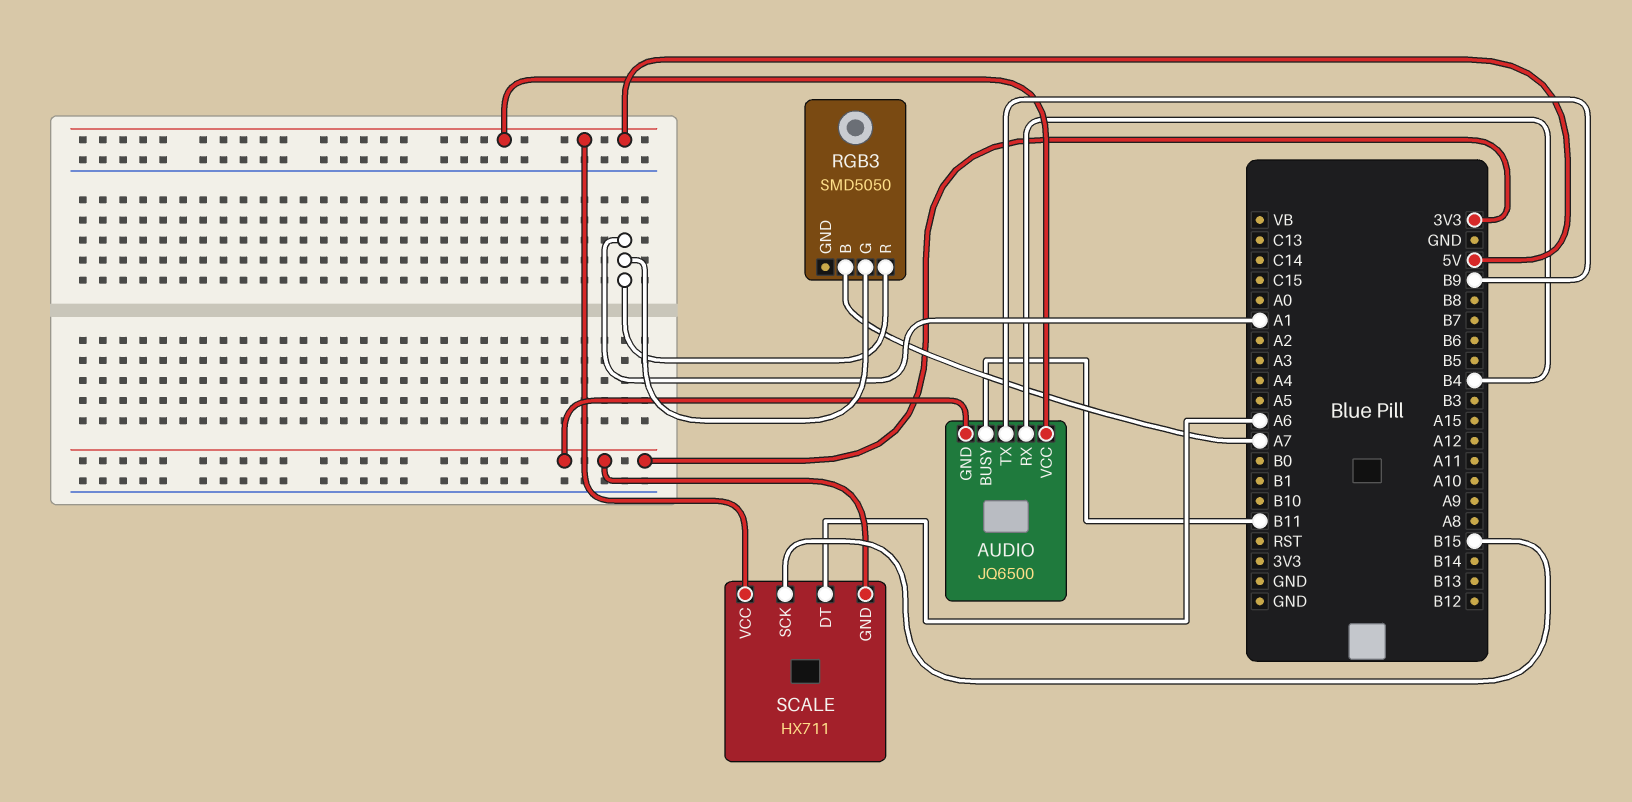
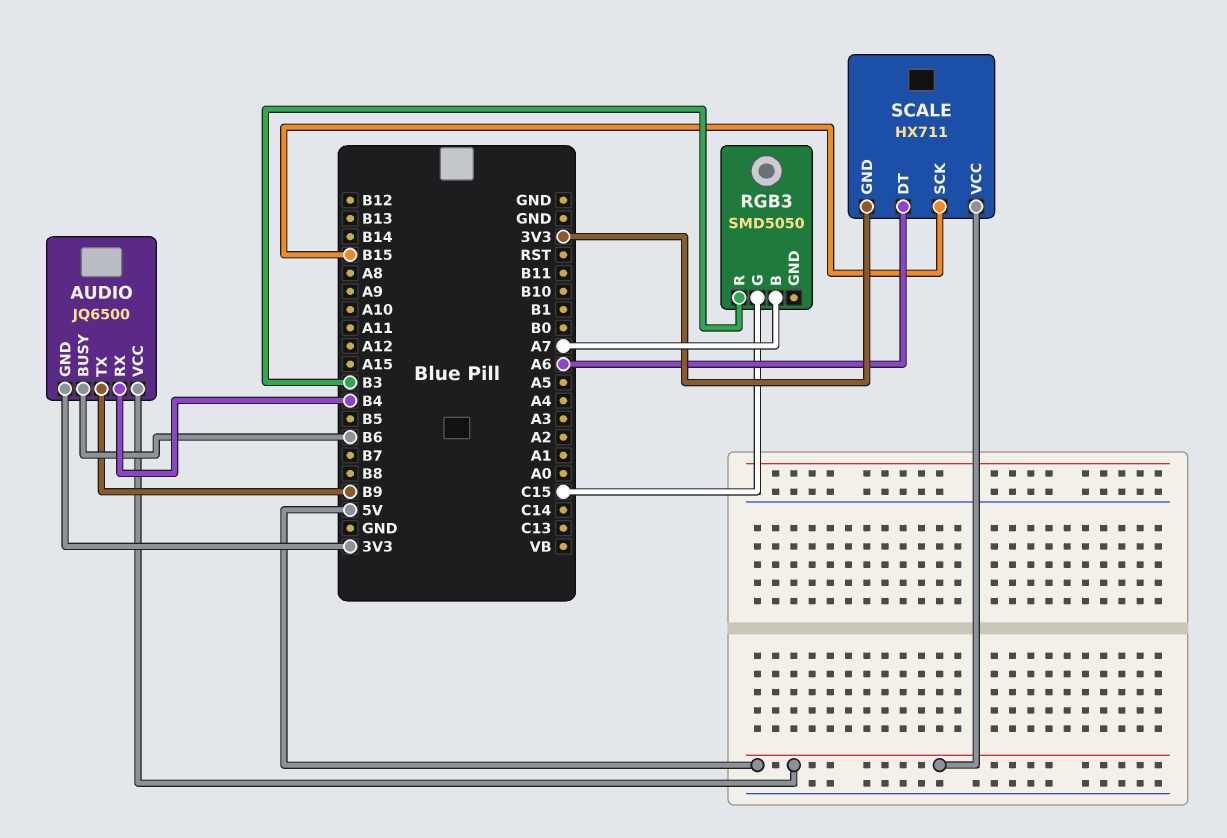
AUDIO pin BUSY: B11 -> B6
RGB3 pin G: A1 -> C15
RGB3 pin R: A1 -> B3

